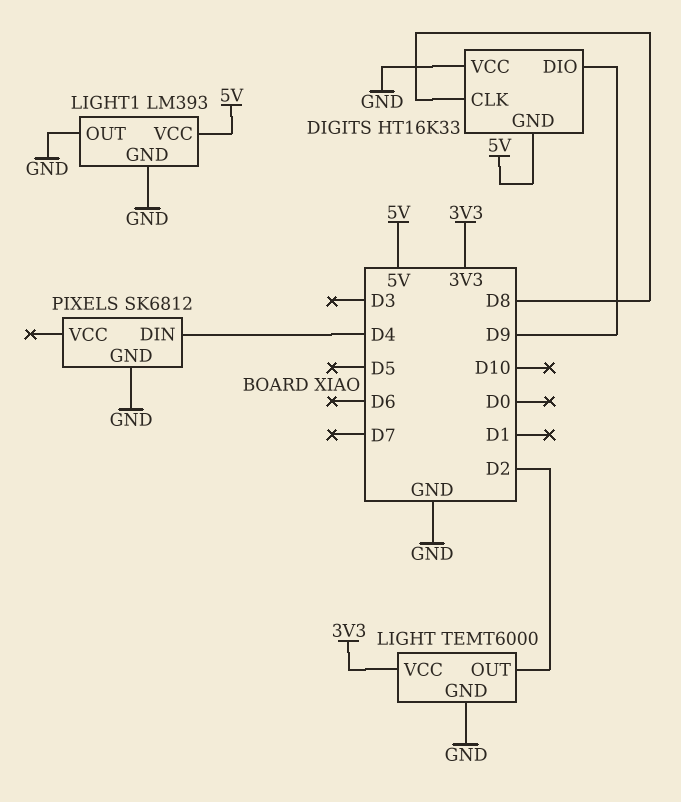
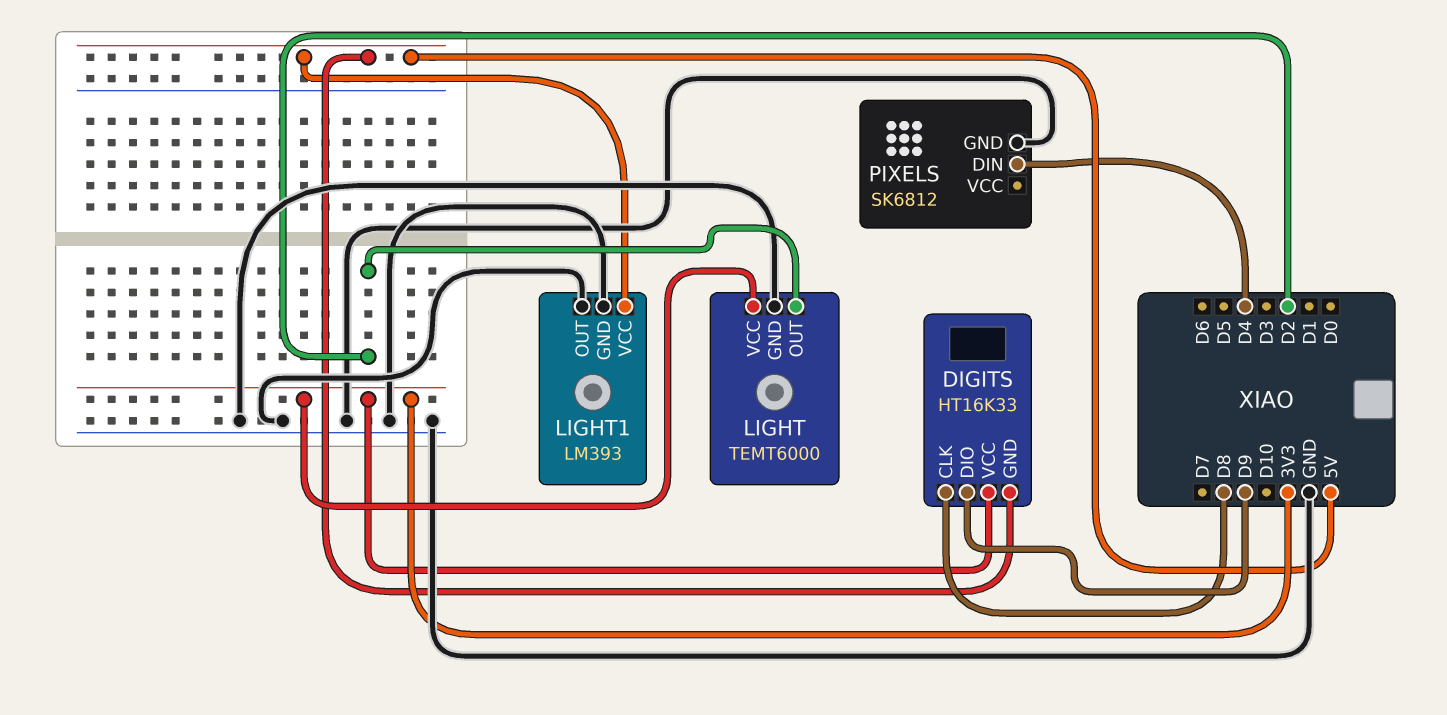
DIGITS pin VCC: GND -> 3V3

